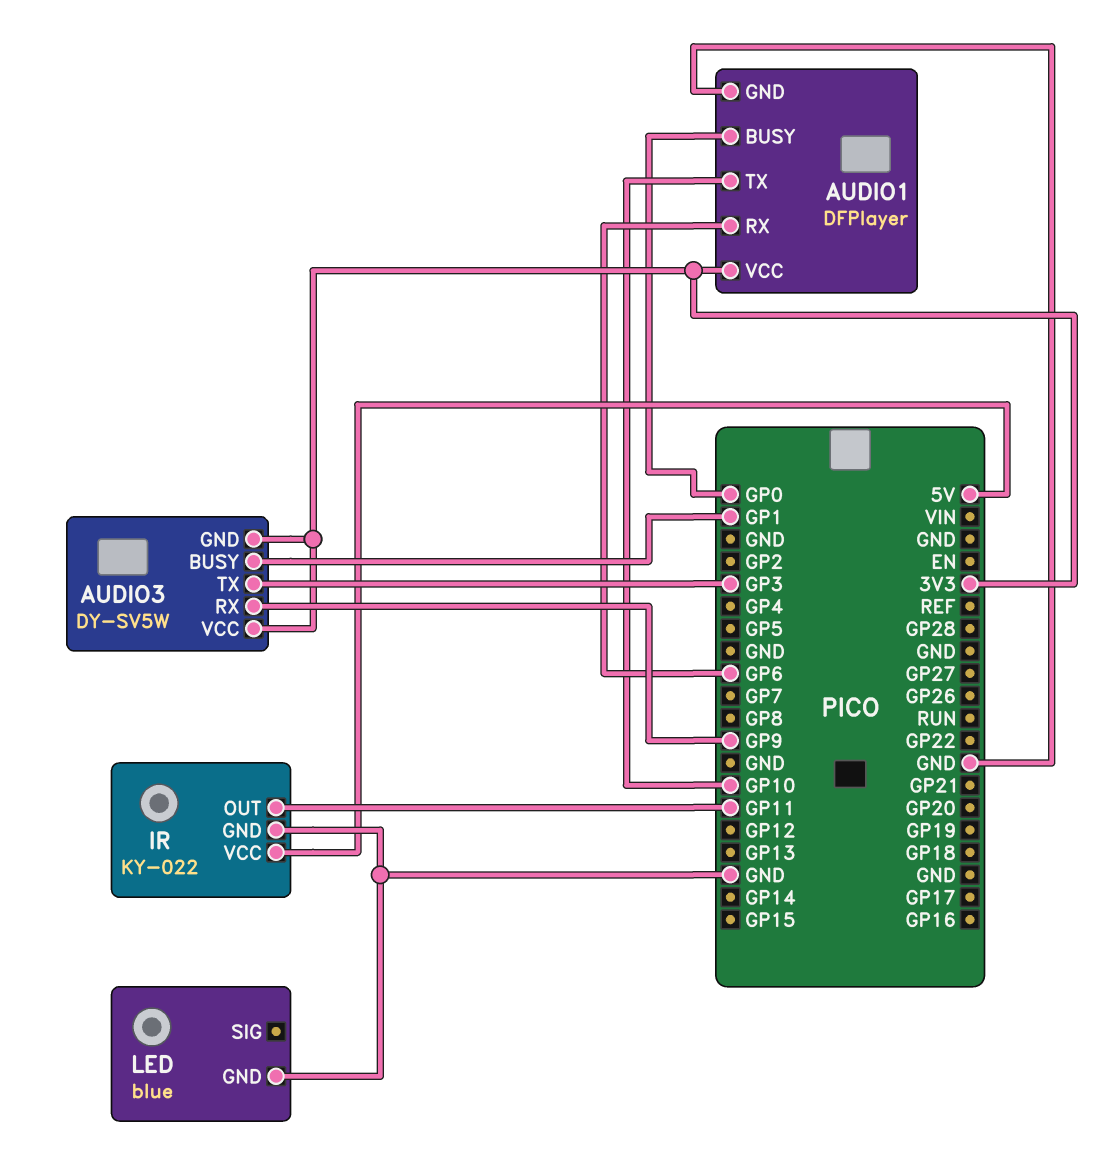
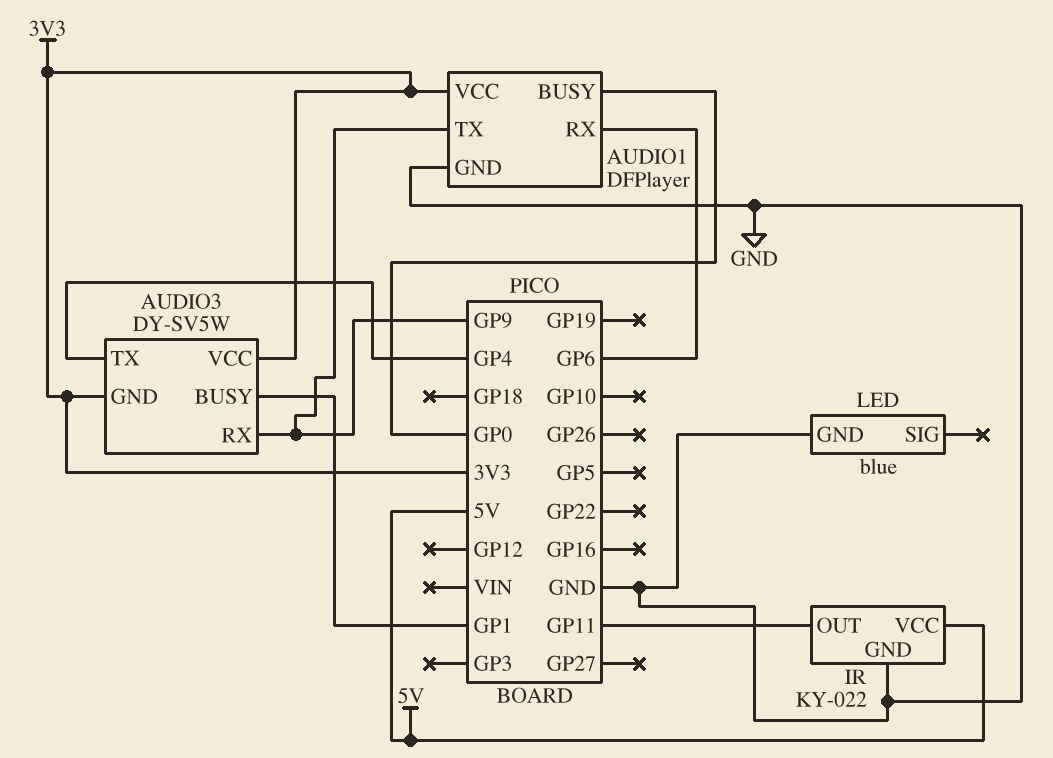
AUDIO1 pin TX: GP10 -> GP9
AUDIO3 pin TX: GP3 -> GP4

